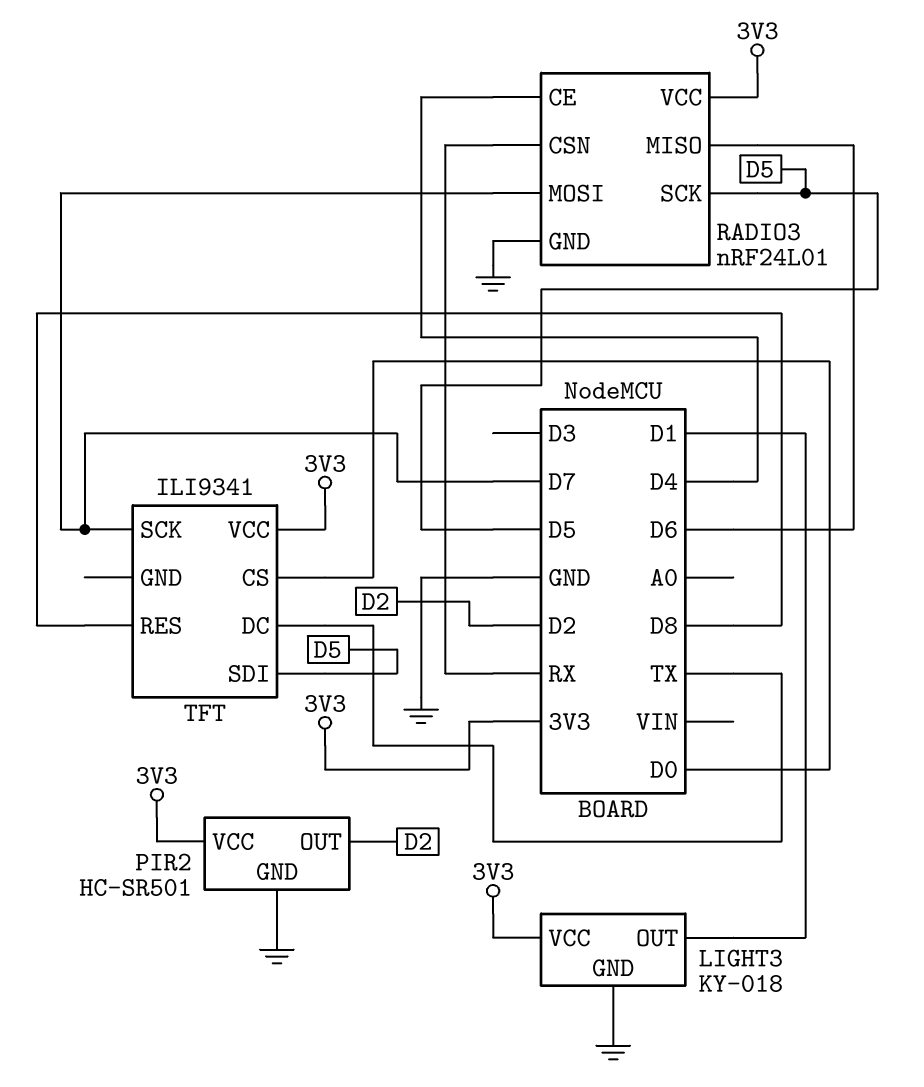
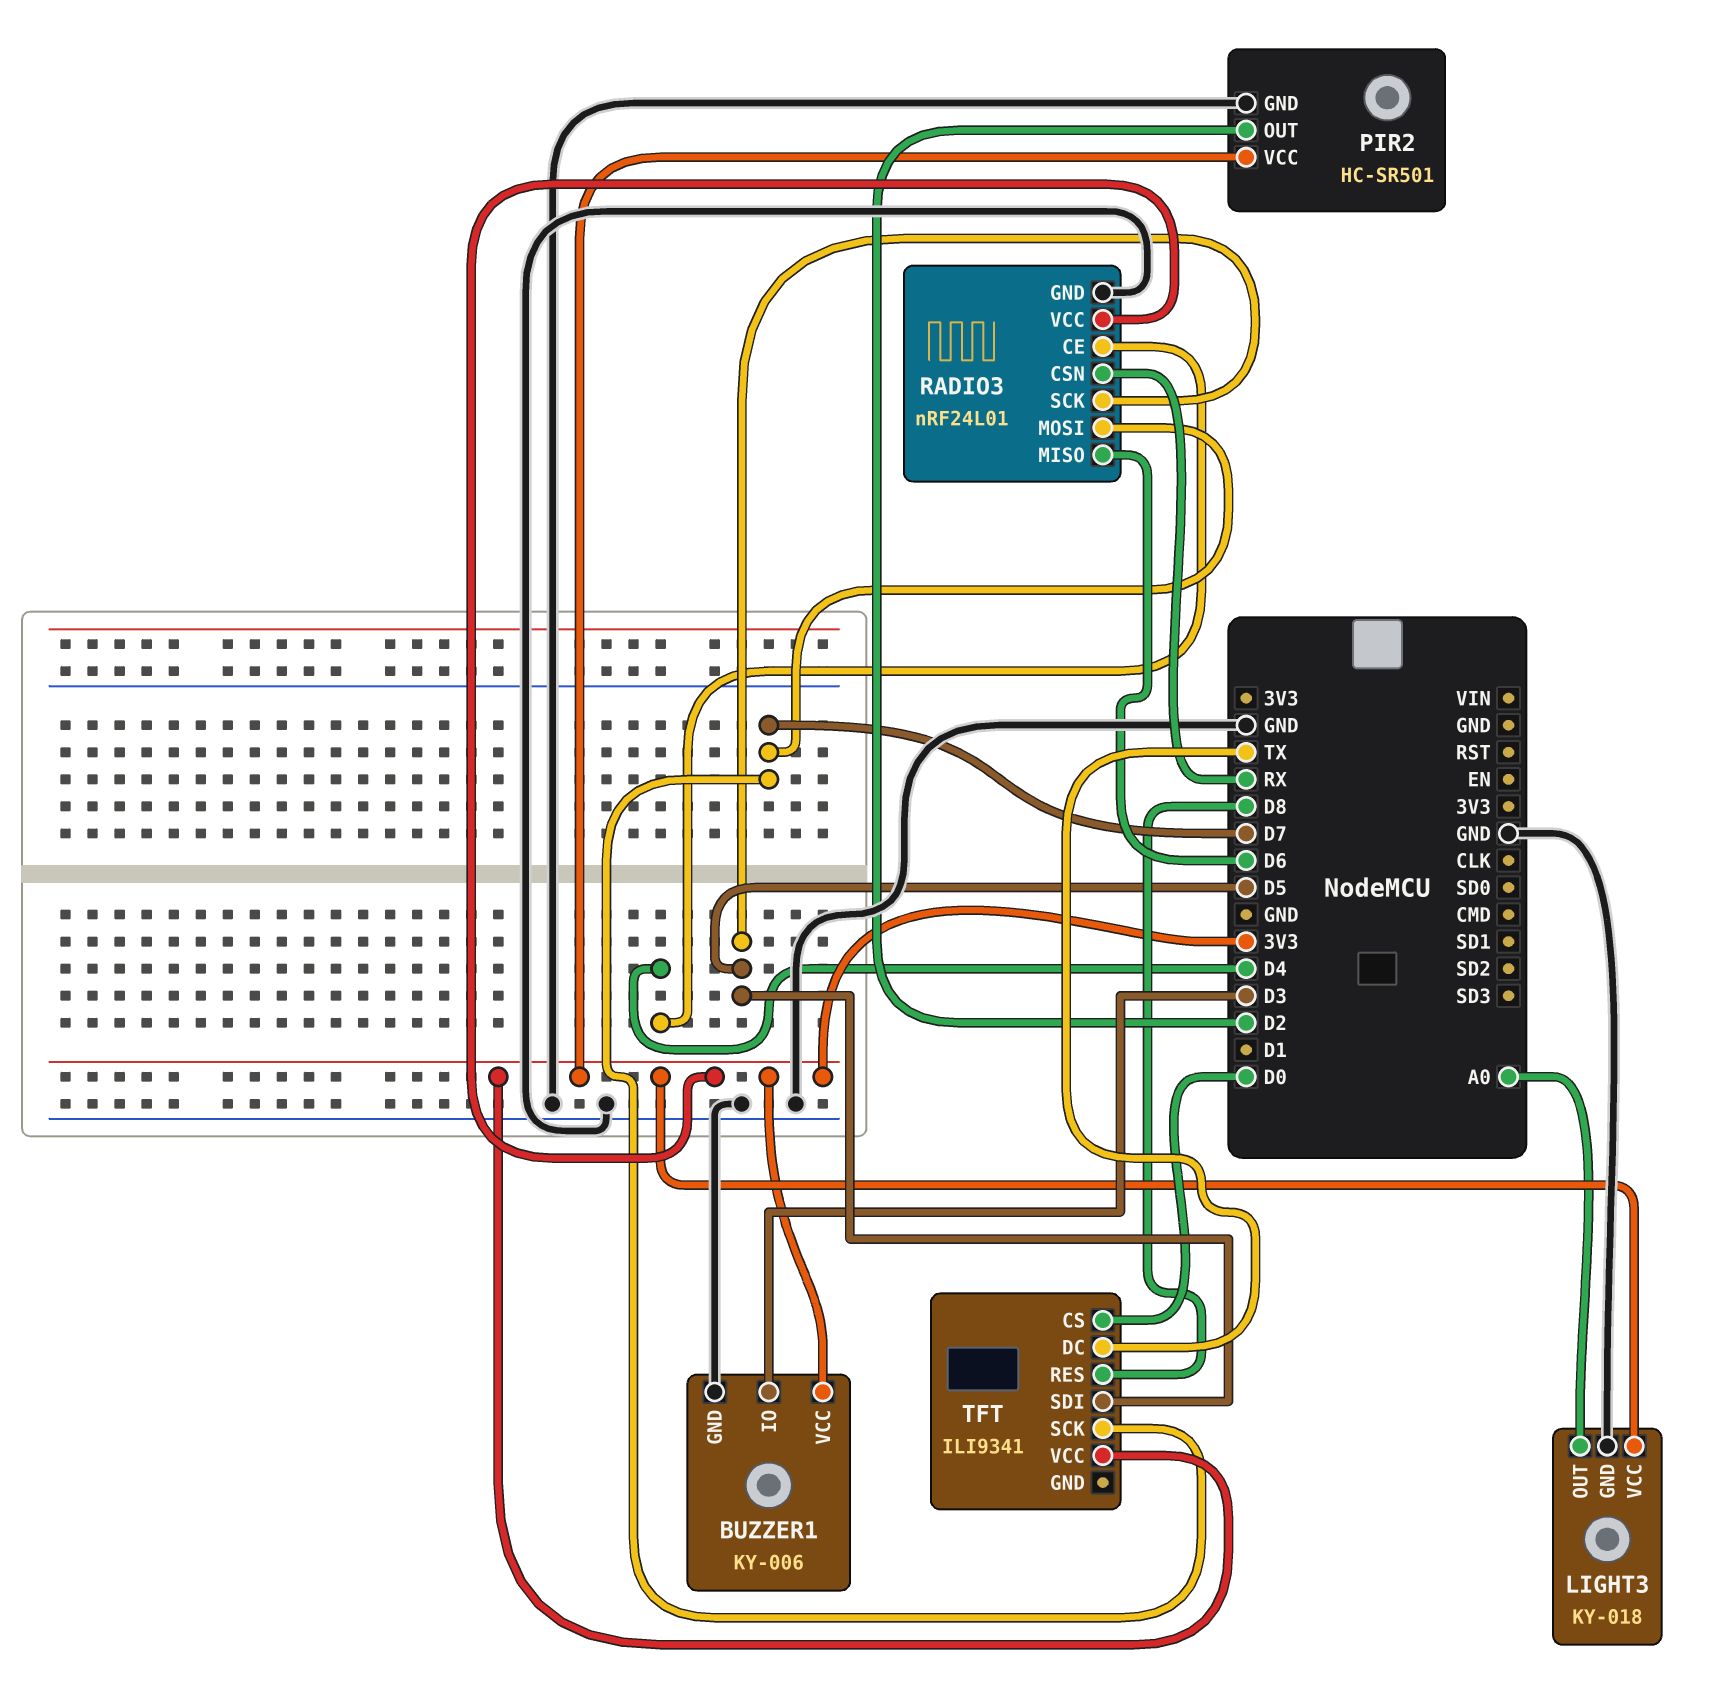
BUZZER1: none -> KY-006
BUZZER1 pin GND: none -> GND
BUZZER1 pin IO: none -> D3
BUZZER1 pin VCC: none -> 3V3
LIGHT3 pin OUT: D1 -> A0

